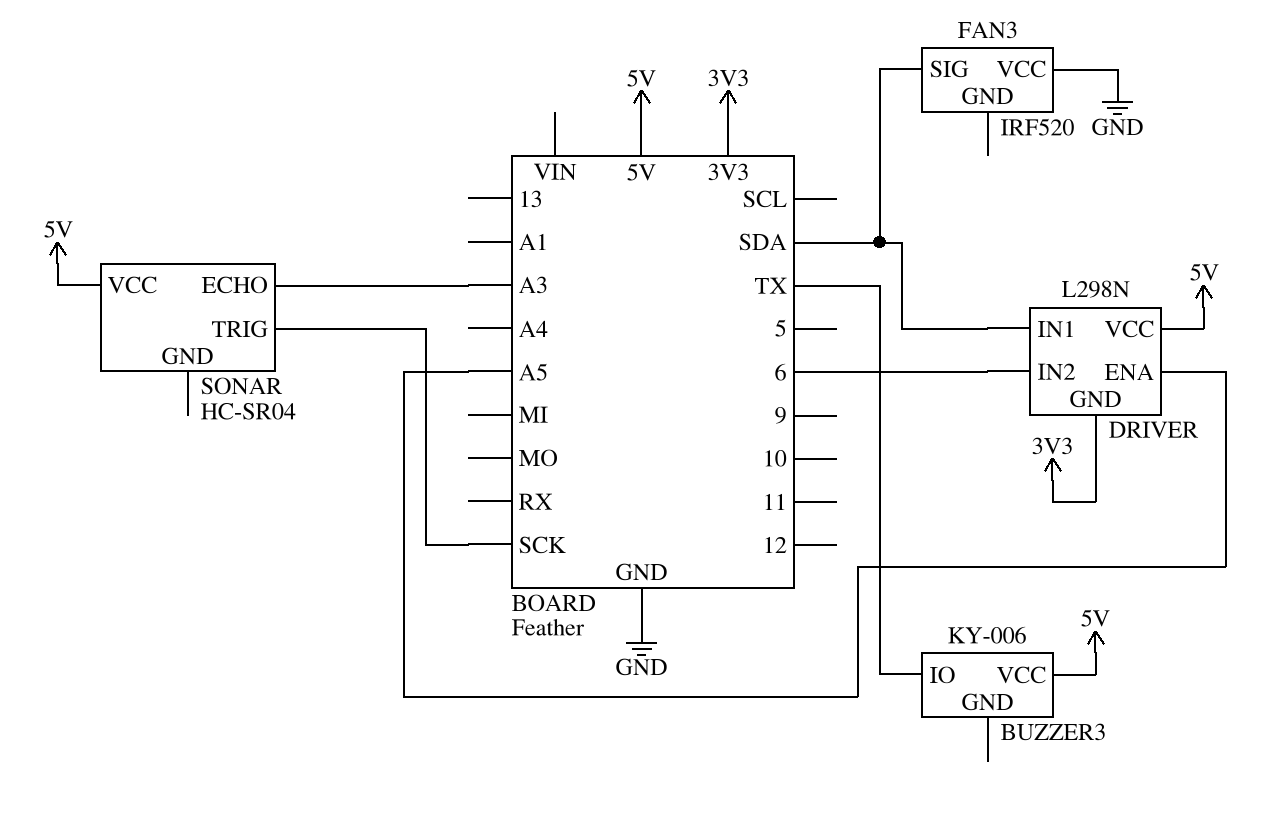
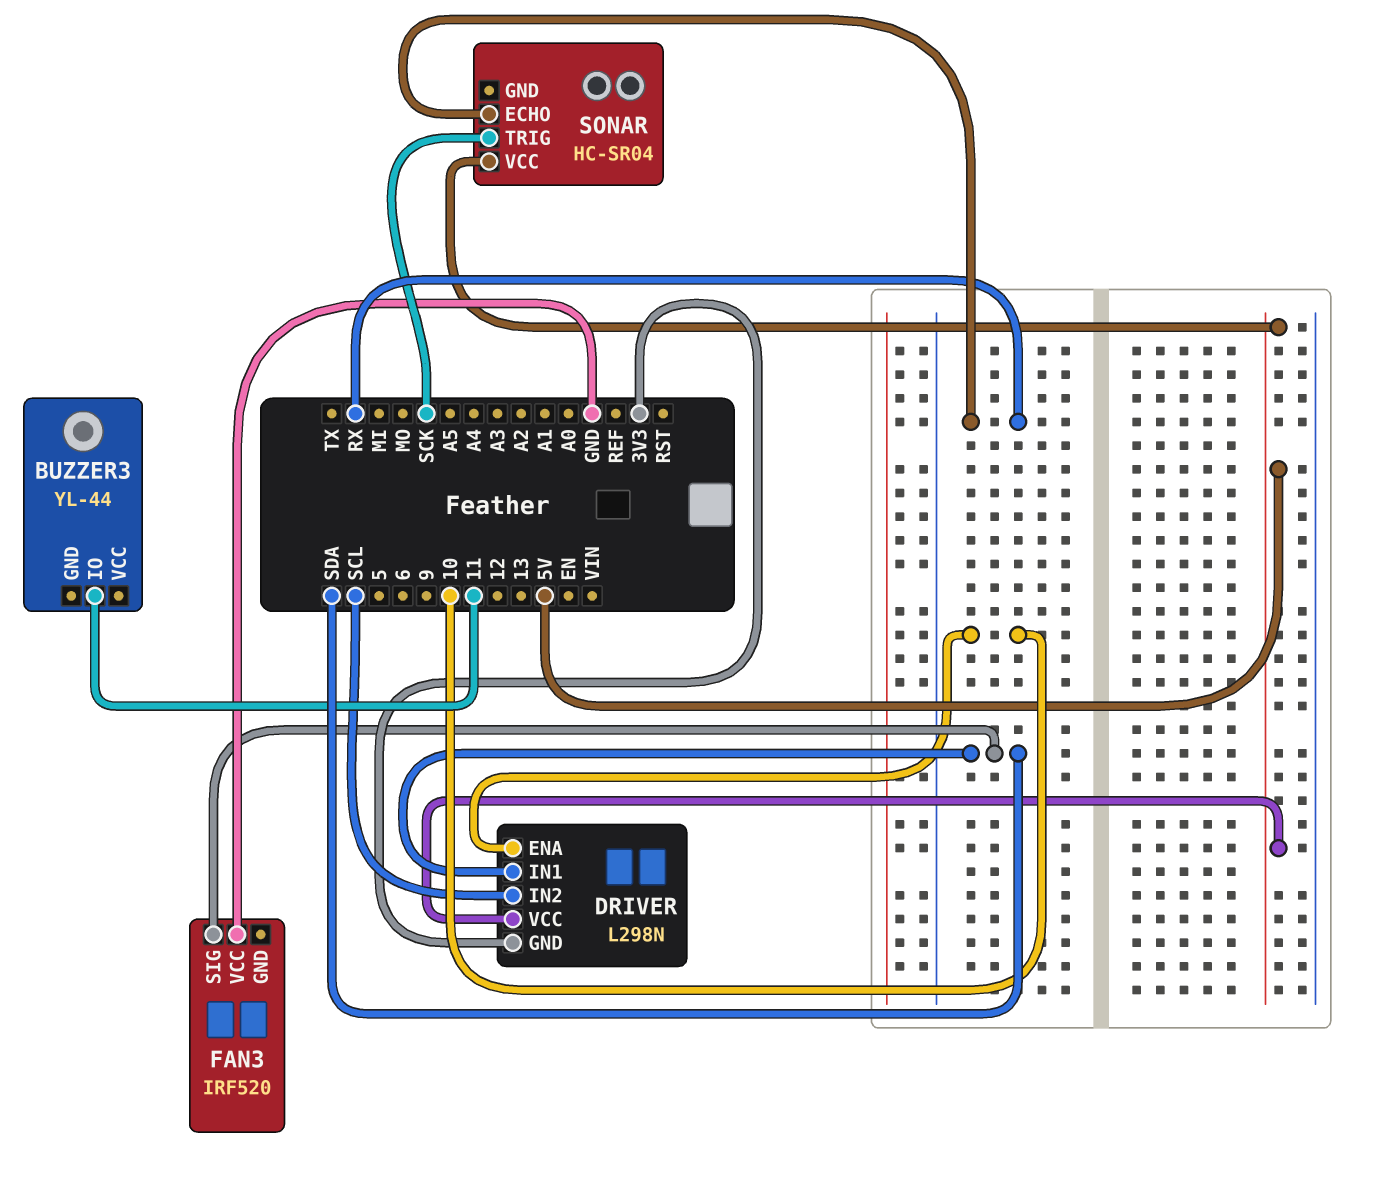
BUZZER3: KY-006 -> YL-44
BUZZER3 pin IO: TX -> 11
BUZZER3 pin VCC: 5V -> none
DRIVER pin ENA: A5 -> 10
DRIVER pin IN2: 6 -> SCL
SONAR pin ECHO: A3 -> RX

